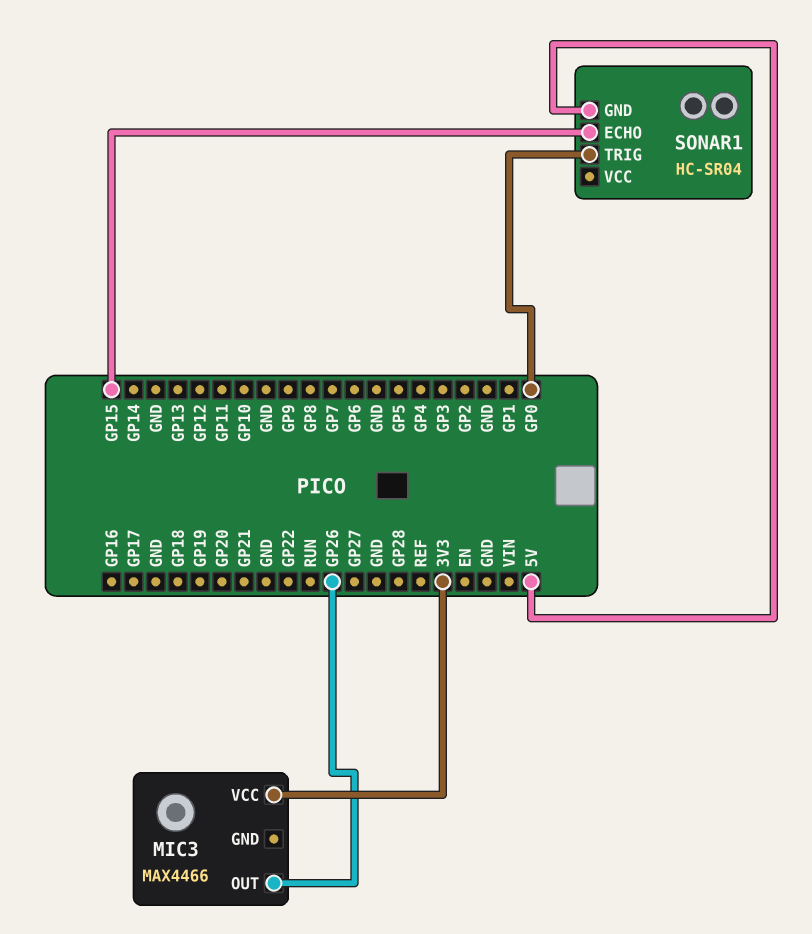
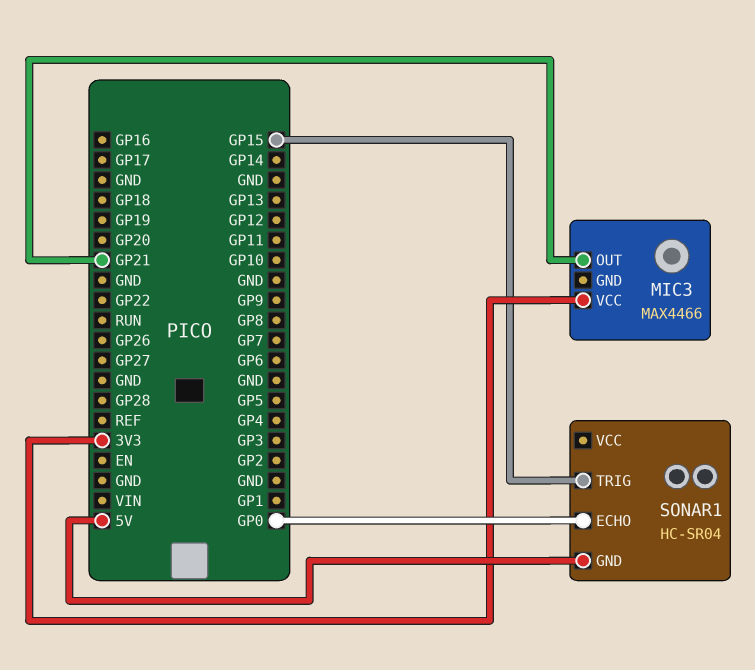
MIC3 pin OUT: GP26 -> GP21
SONAR1 pin ECHO: GP15 -> GP0
SONAR1 pin TRIG: GP0 -> GP15

